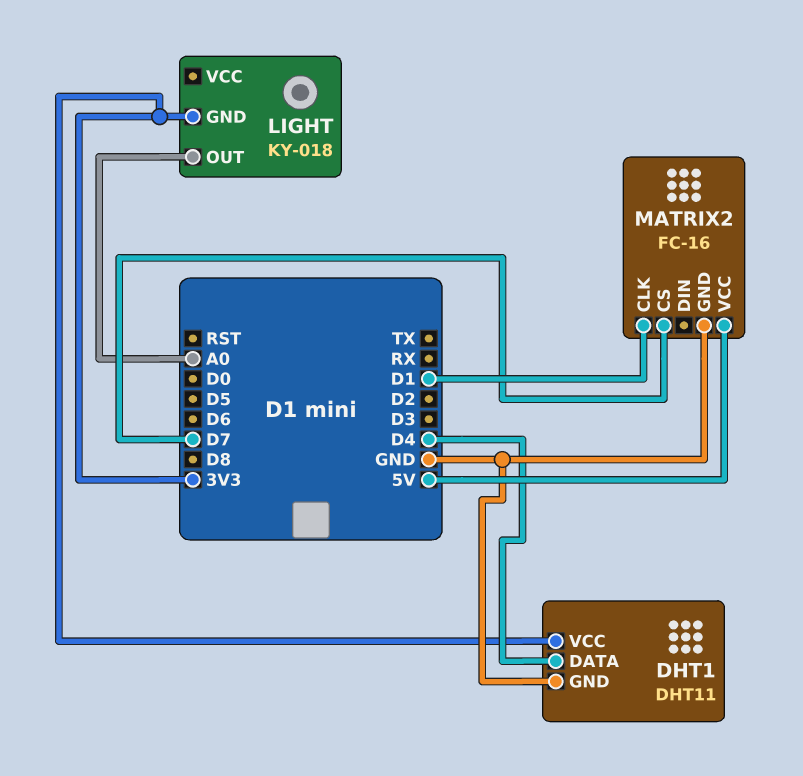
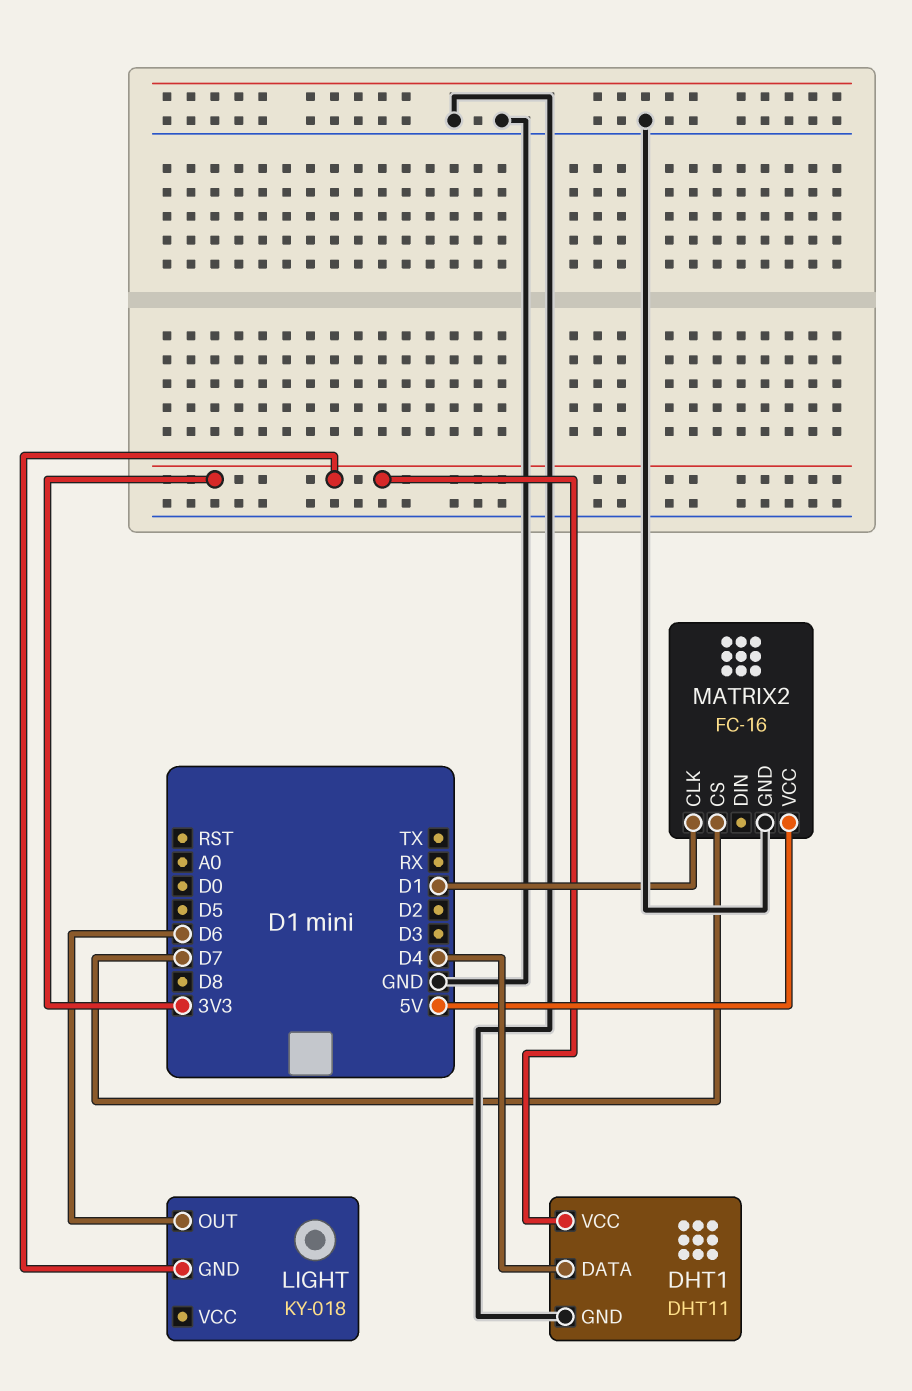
LIGHT pin OUT: A0 -> D6

